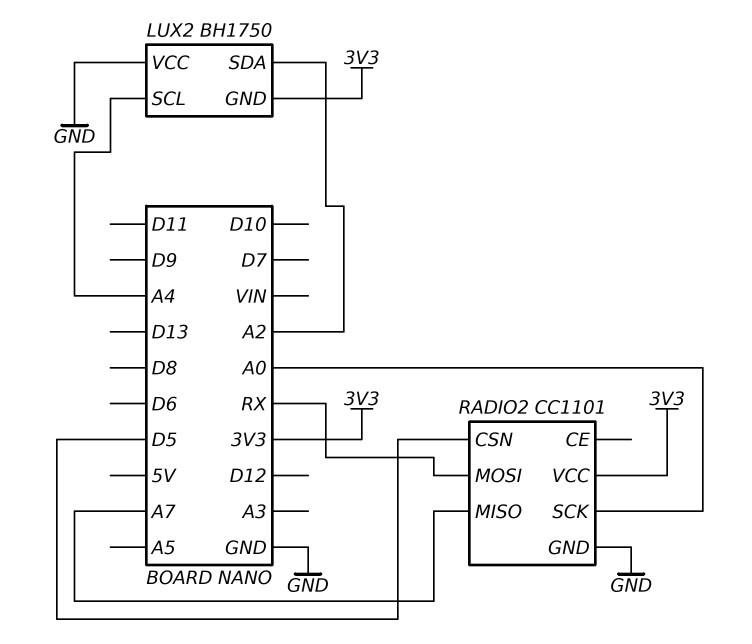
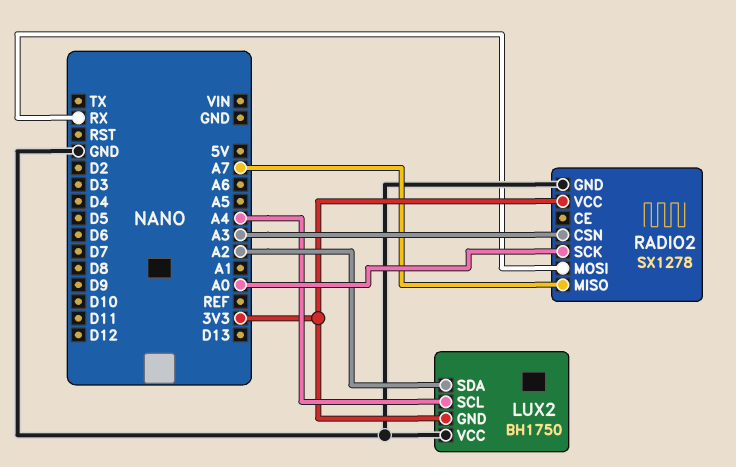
RADIO2: CC1101 -> SX1278
RADIO2 pin CSN: D5 -> A3

